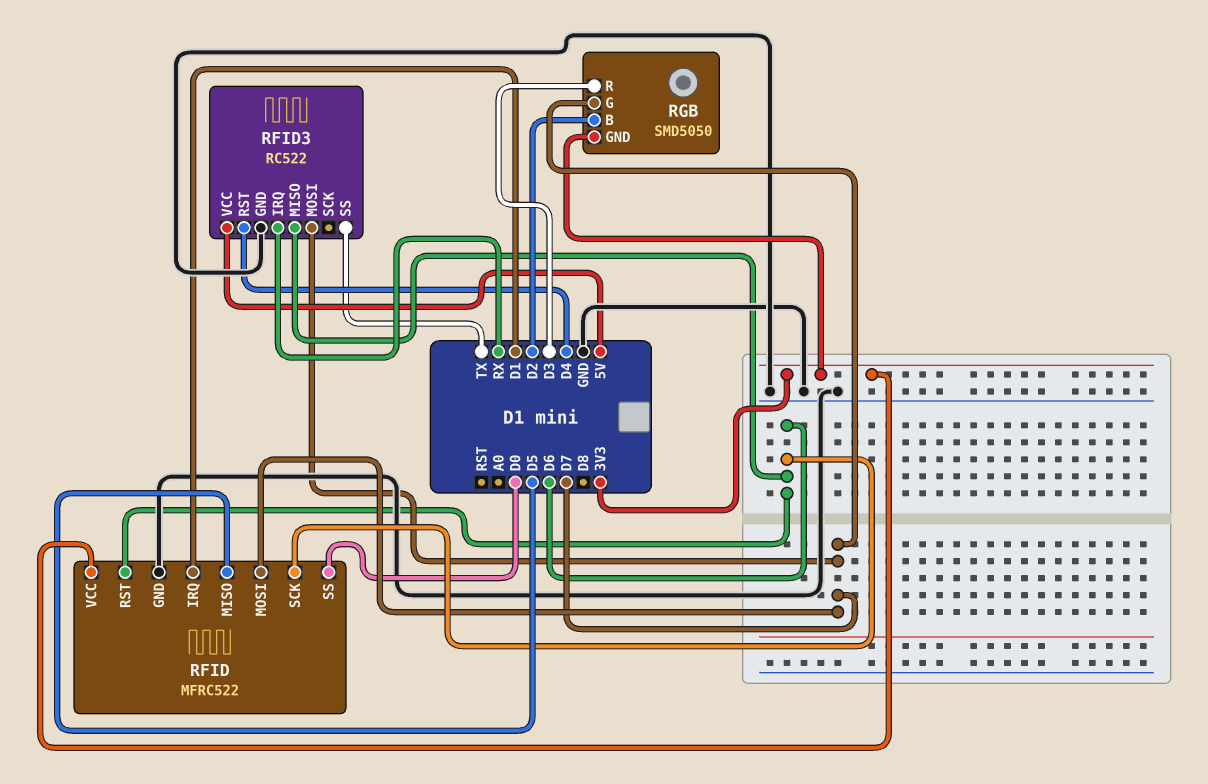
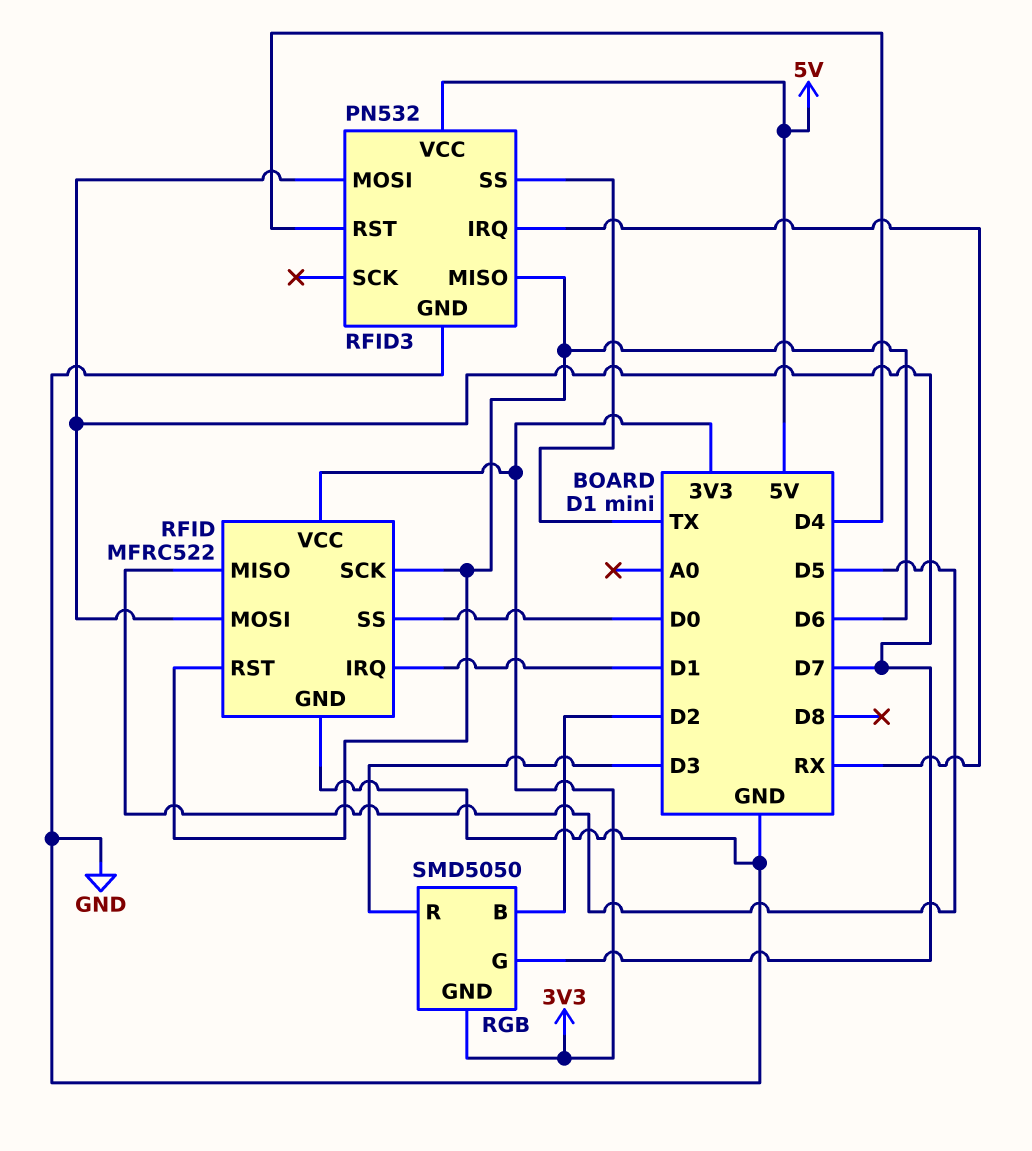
RFID3: RC522 -> PN532

